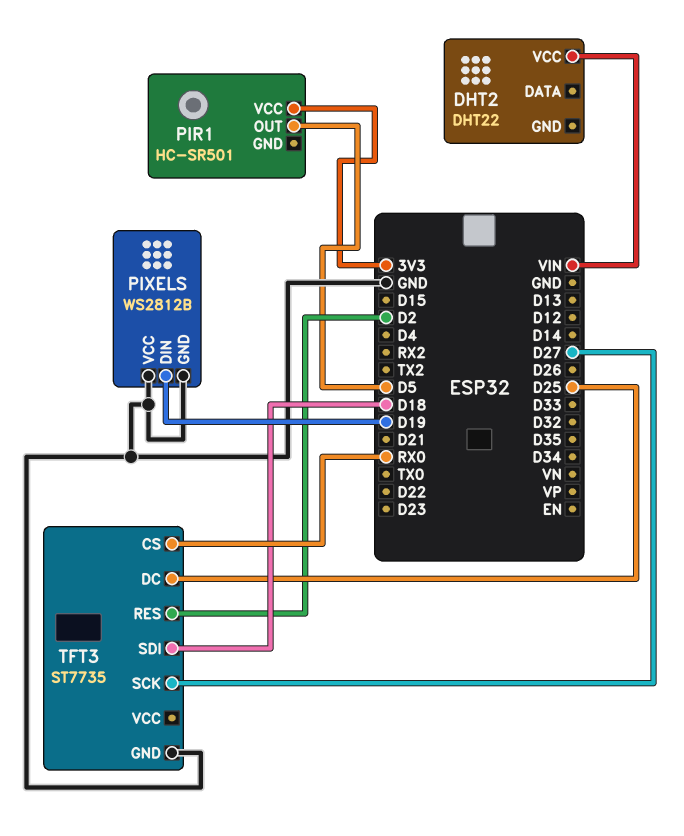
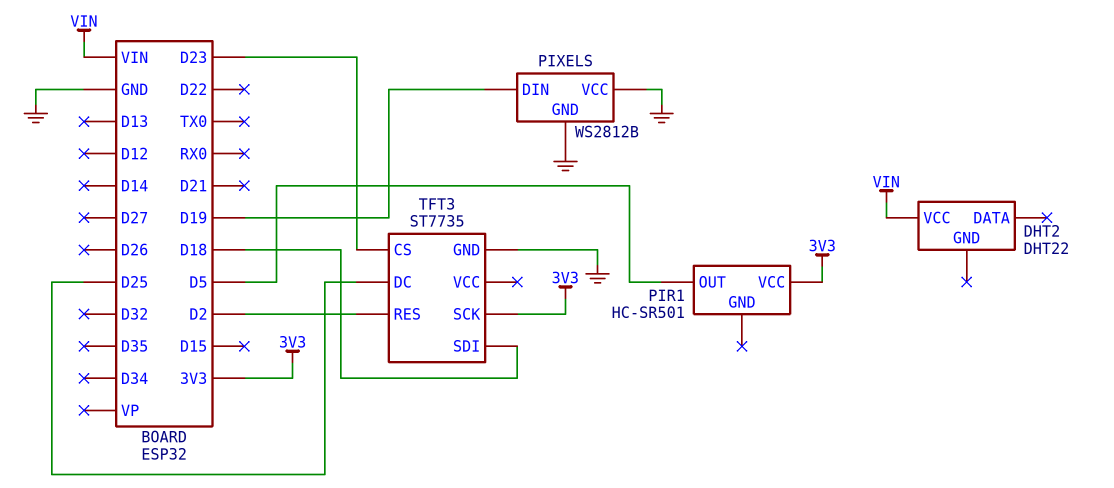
TFT3 pin CS: RX0 -> D23
TFT3 pin SCK: D27 -> 3V3

